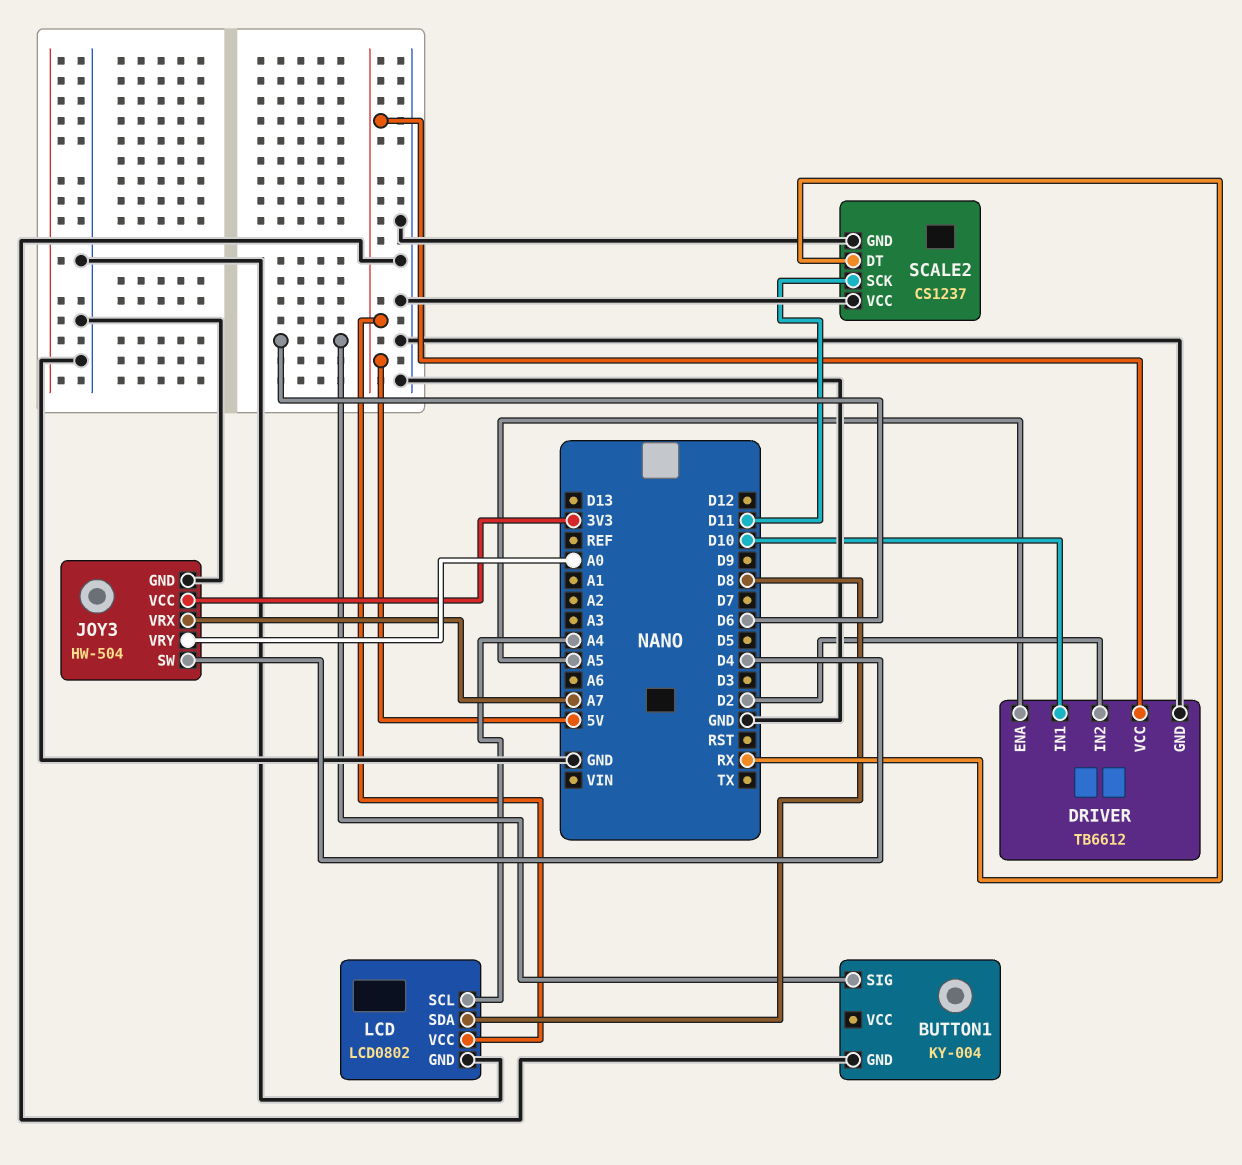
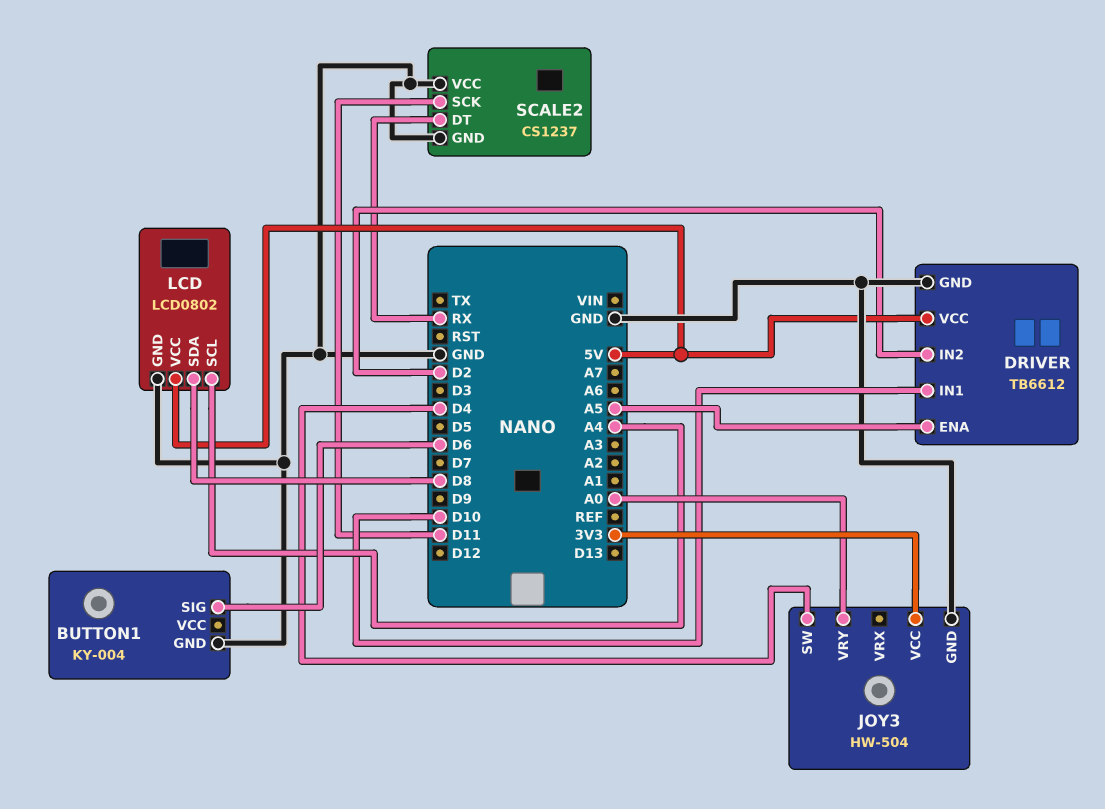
JOY3 pin VRX: A7 -> none

